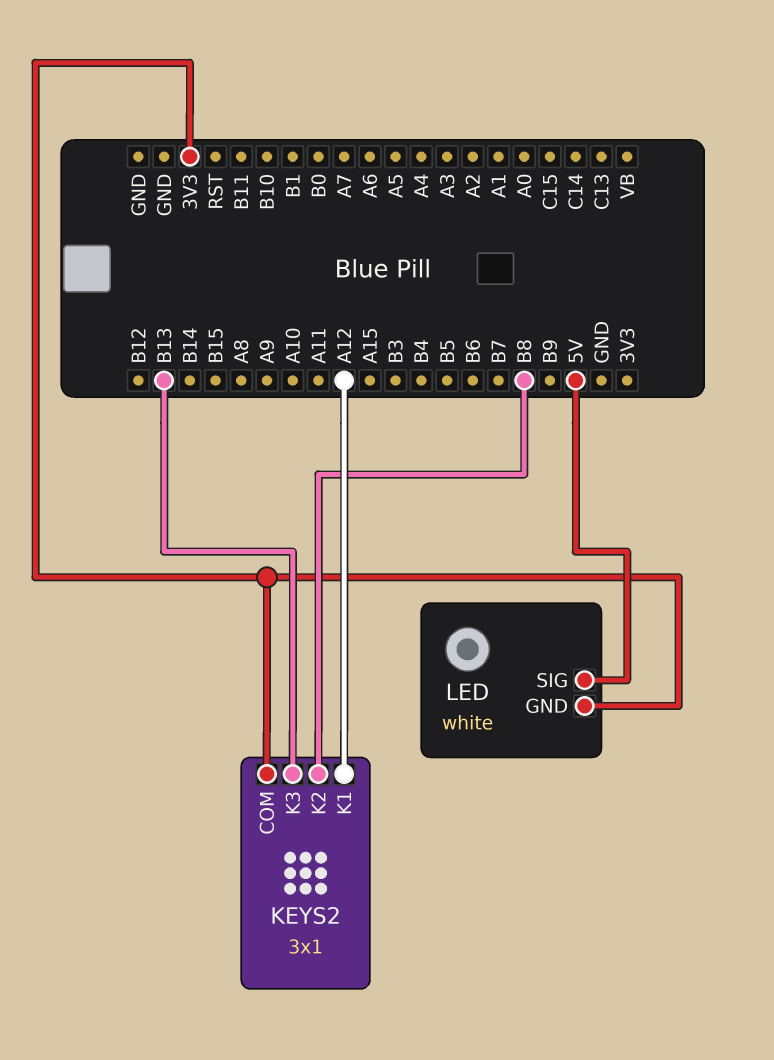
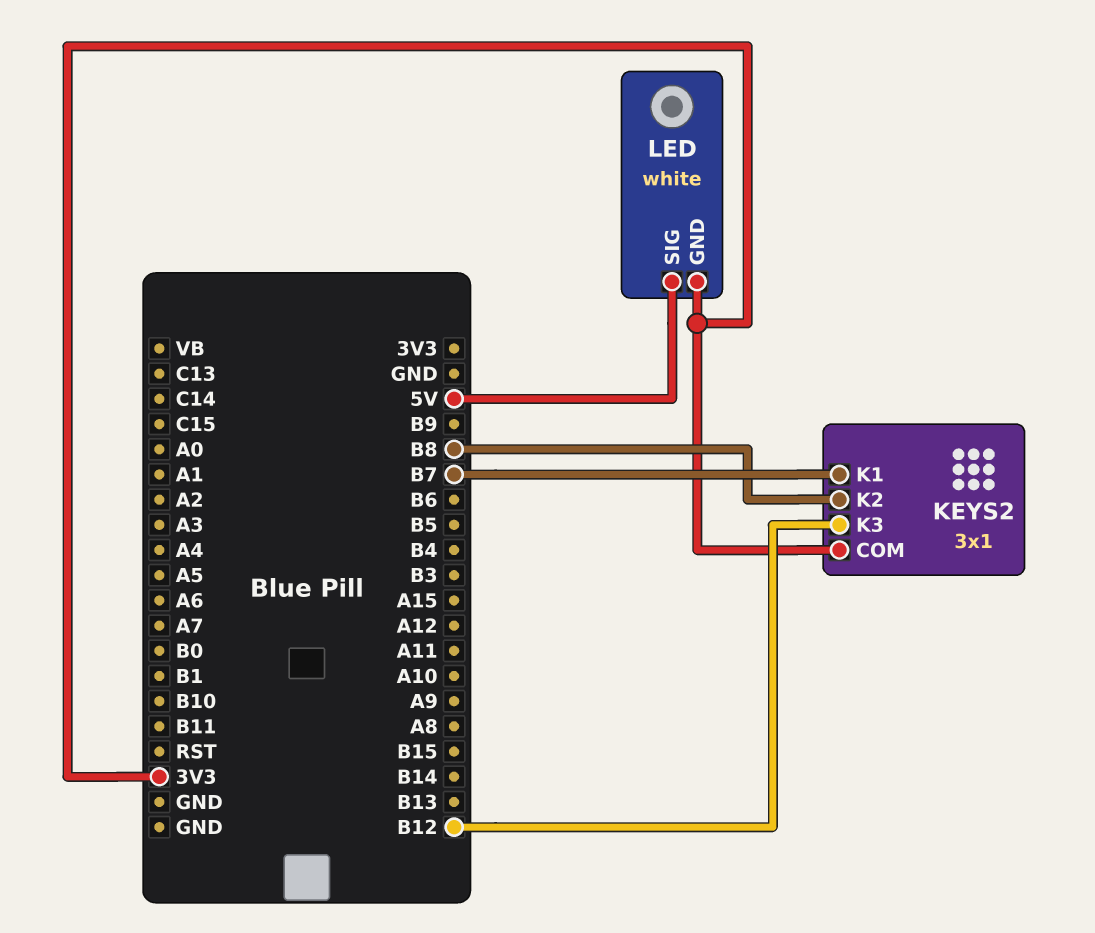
KEYS2 pin K1: A12 -> B7
KEYS2 pin K3: B13 -> B12

